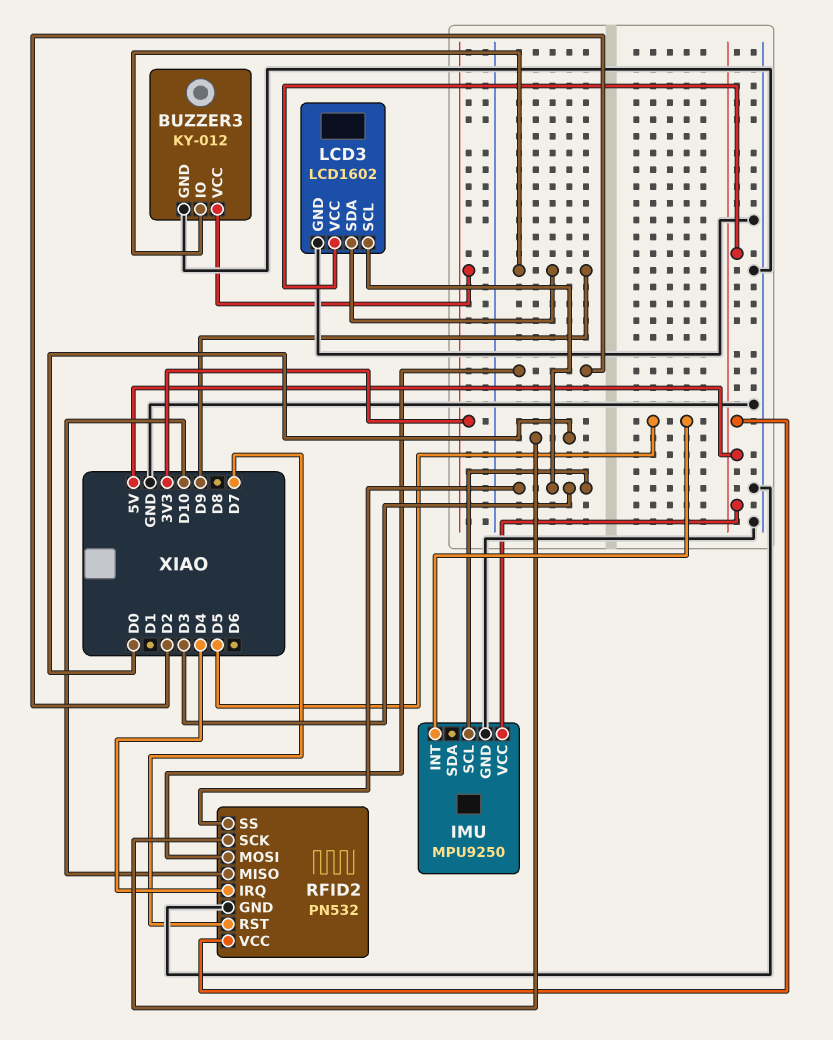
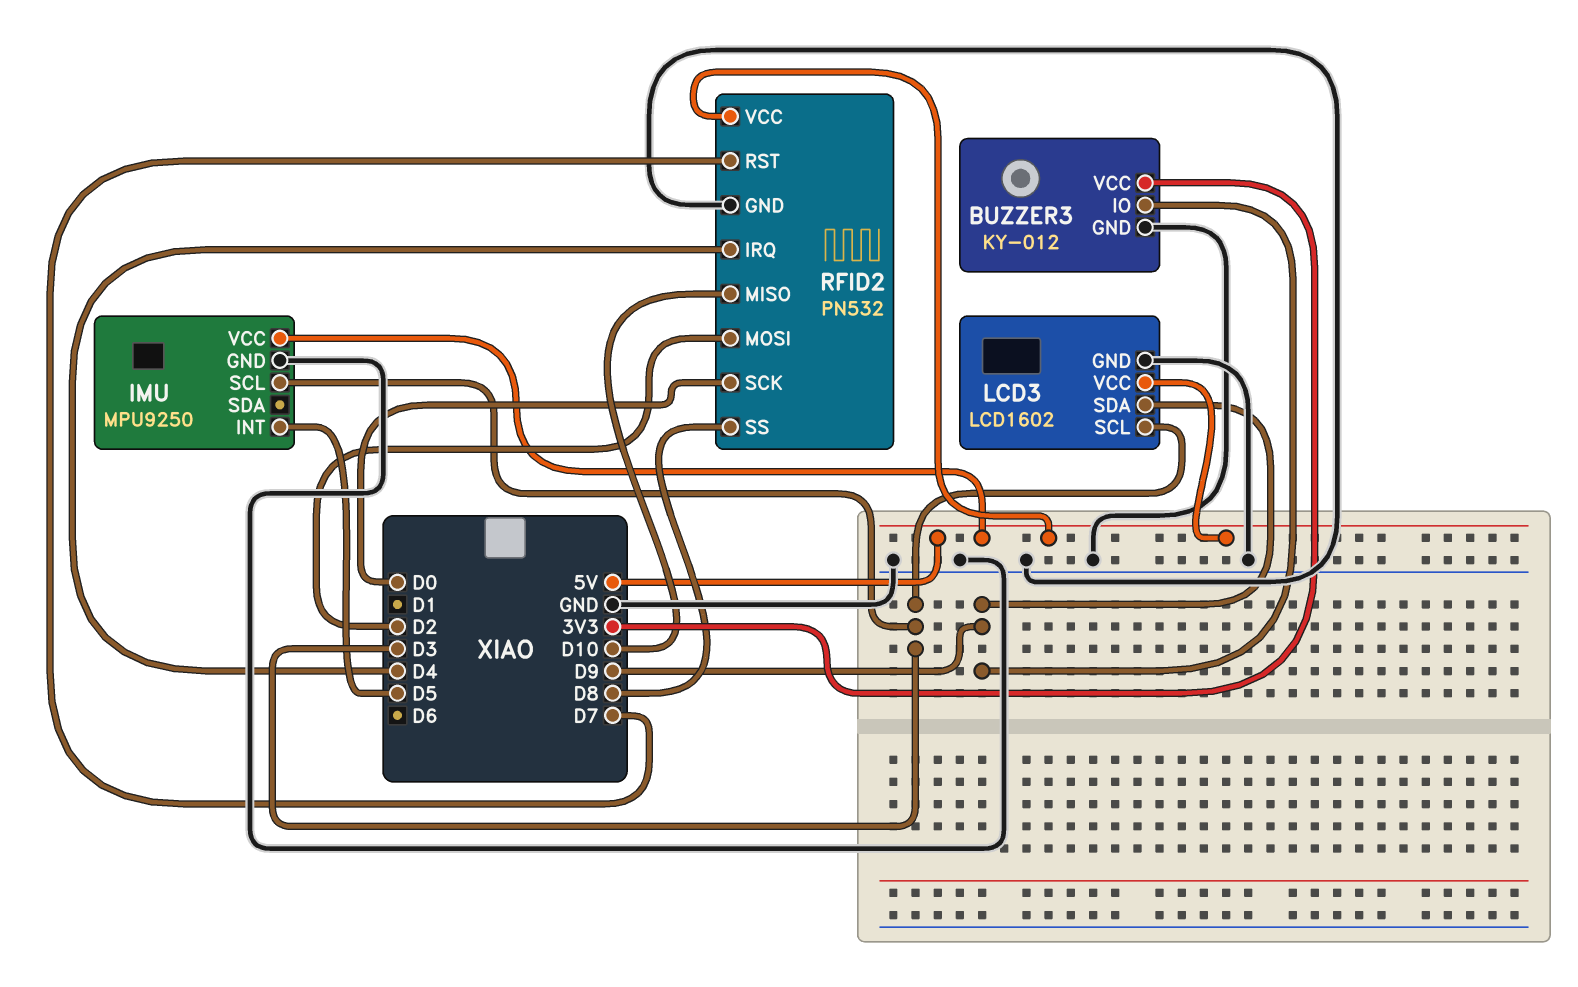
RFID2 pin SS: D3 -> D8

